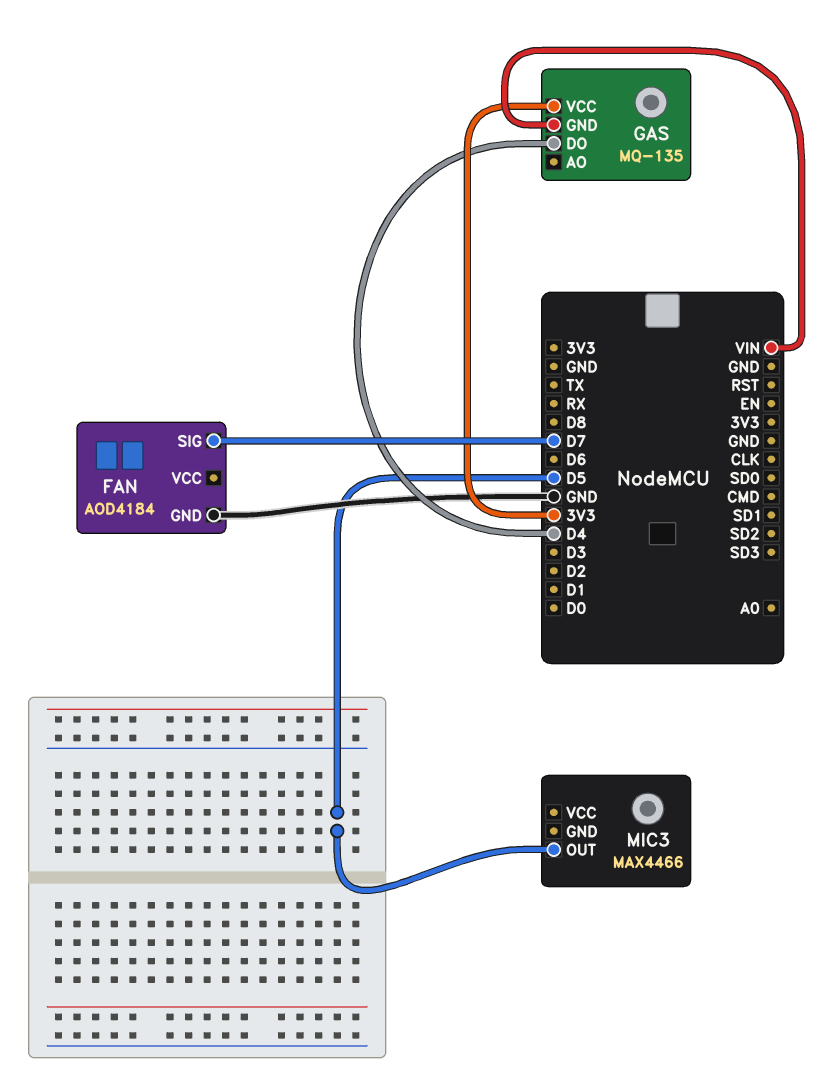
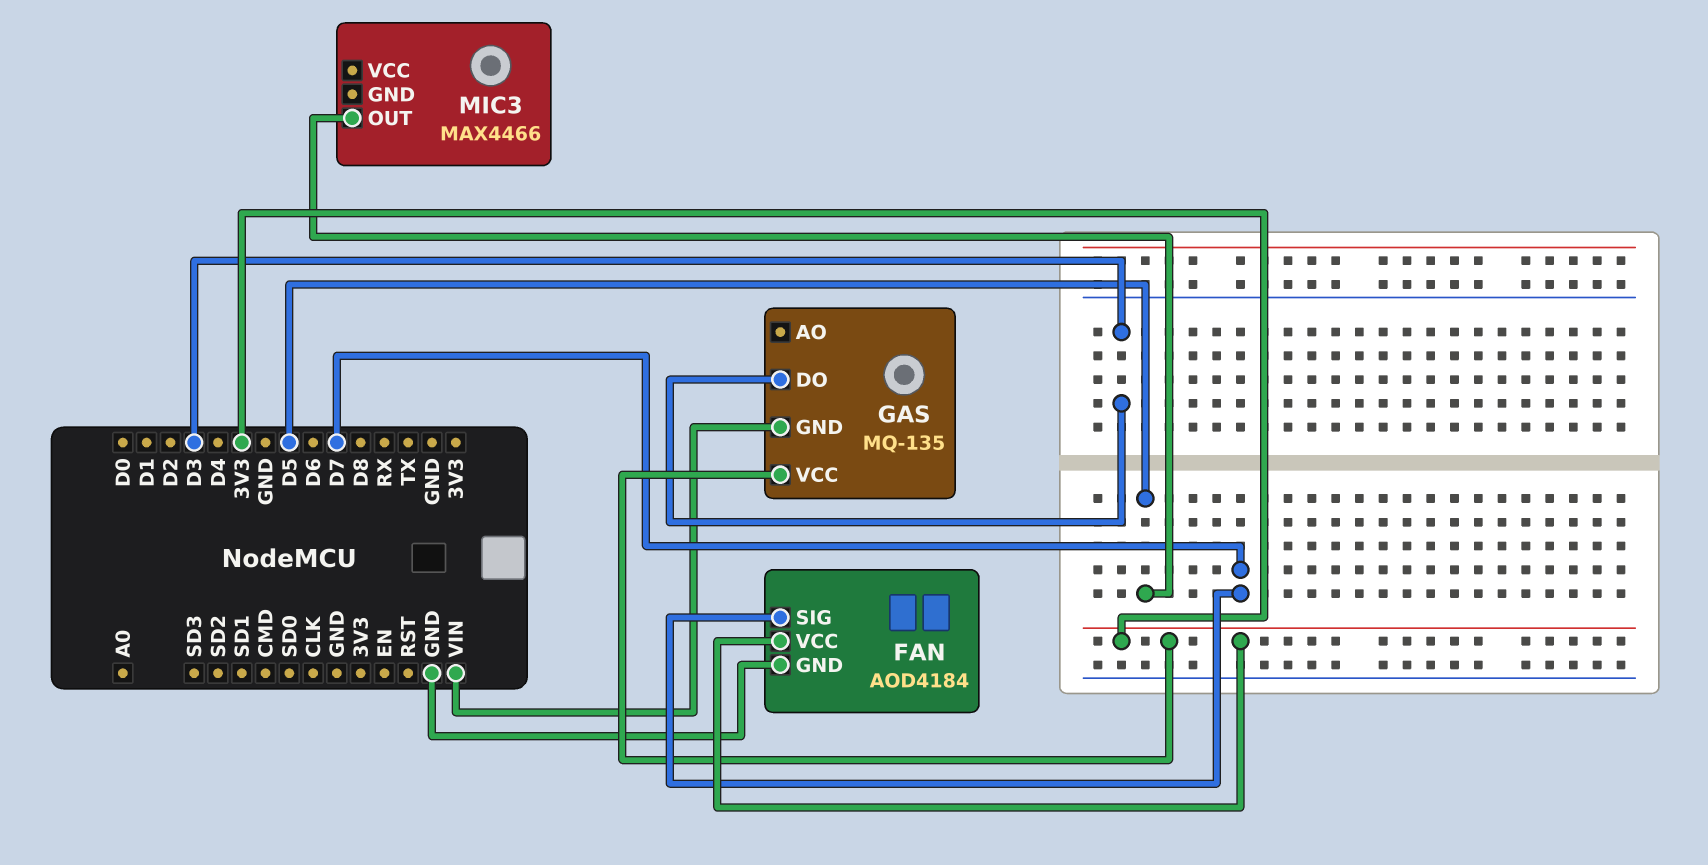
FAN pin VCC: none -> 3V3
GAS pin DO: D4 -> D3

